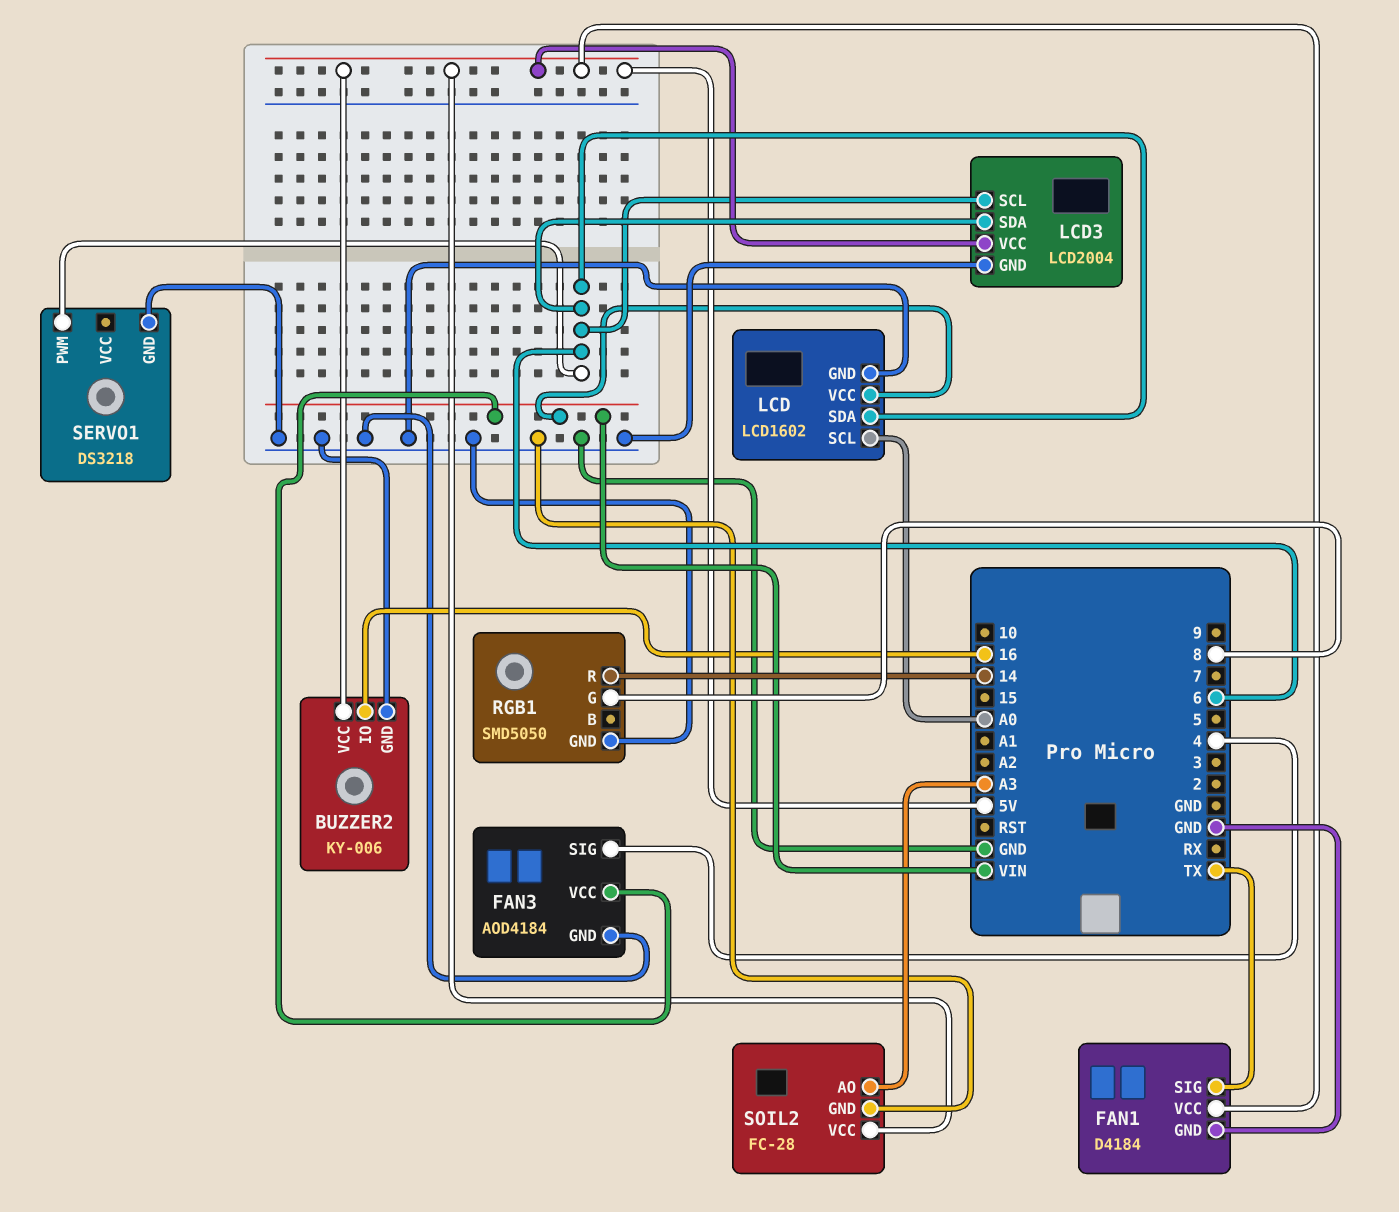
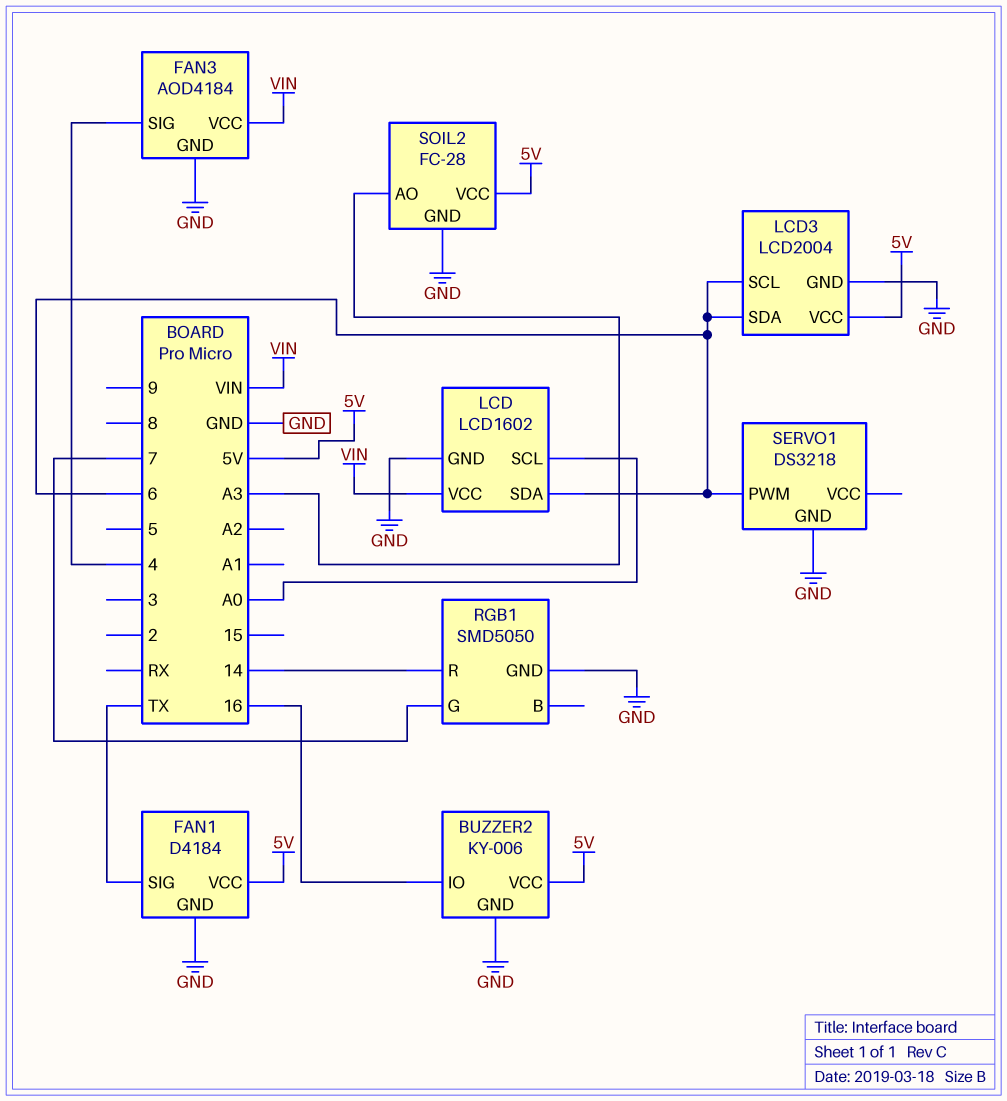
RGB1 pin G: 8 -> 7

